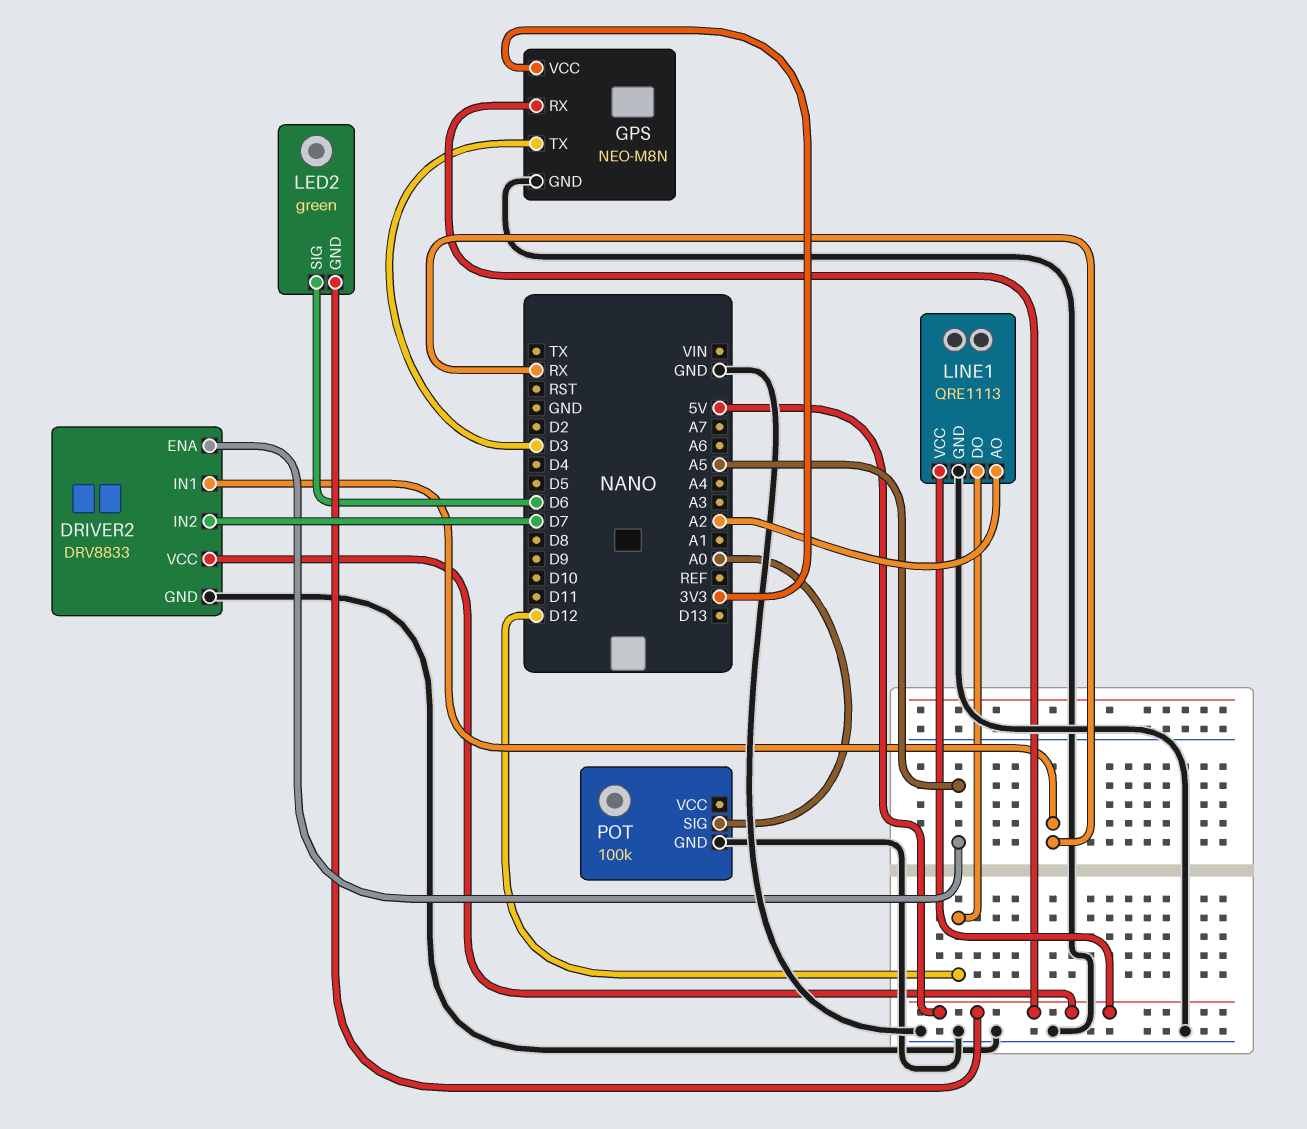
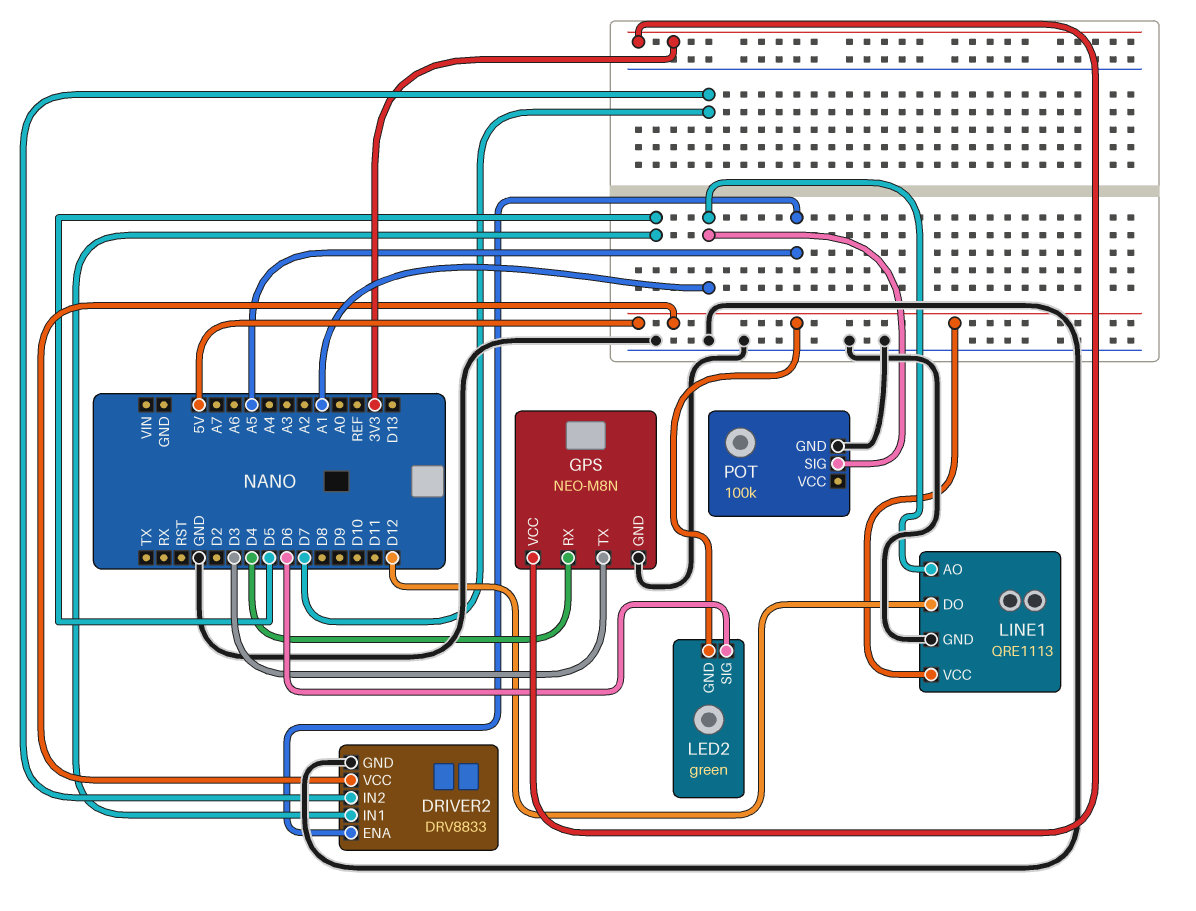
DRIVER2 pin IN1: RX -> D5
GPS pin RX: 5V -> D4
LINE1 pin AO: A2 -> A1
POT pin SIG: A0 -> A1

